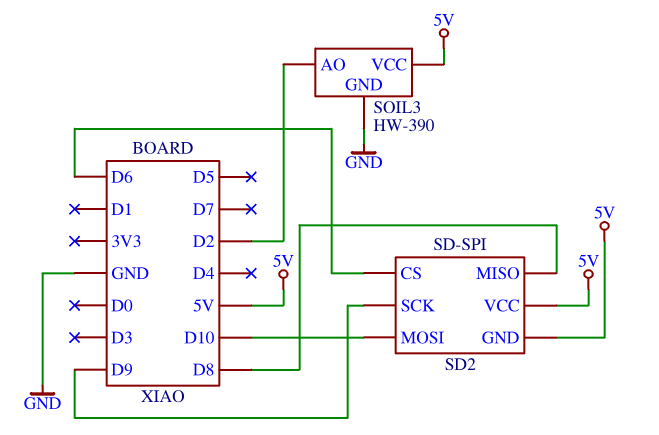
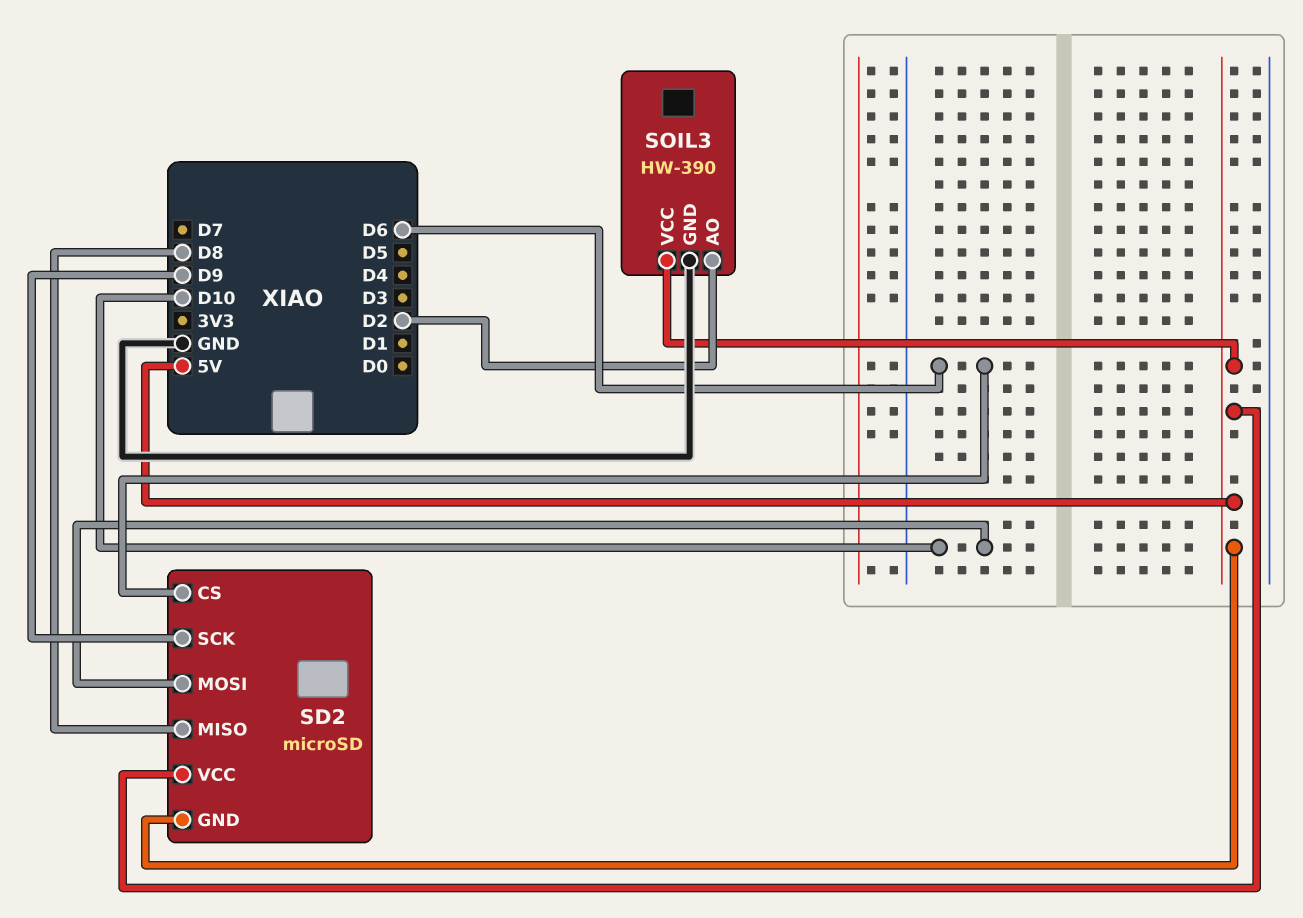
SD2: SD-SPI -> microSD

